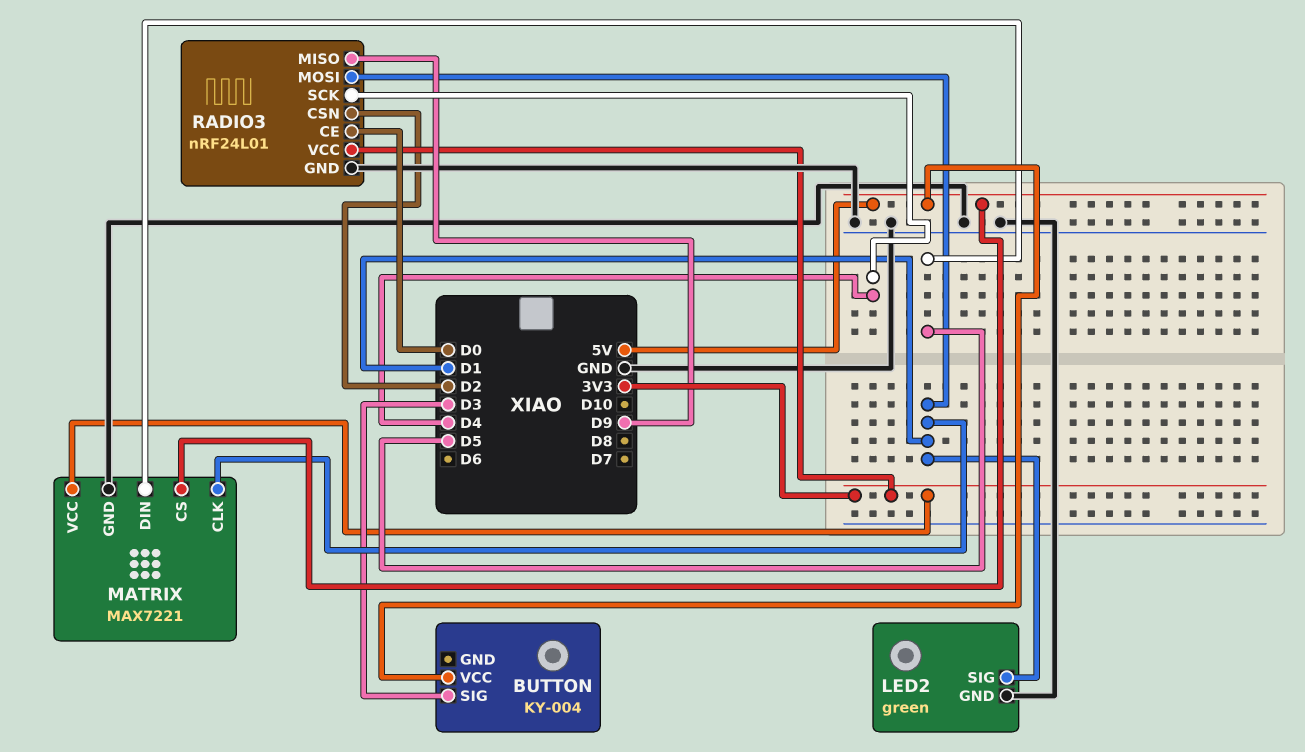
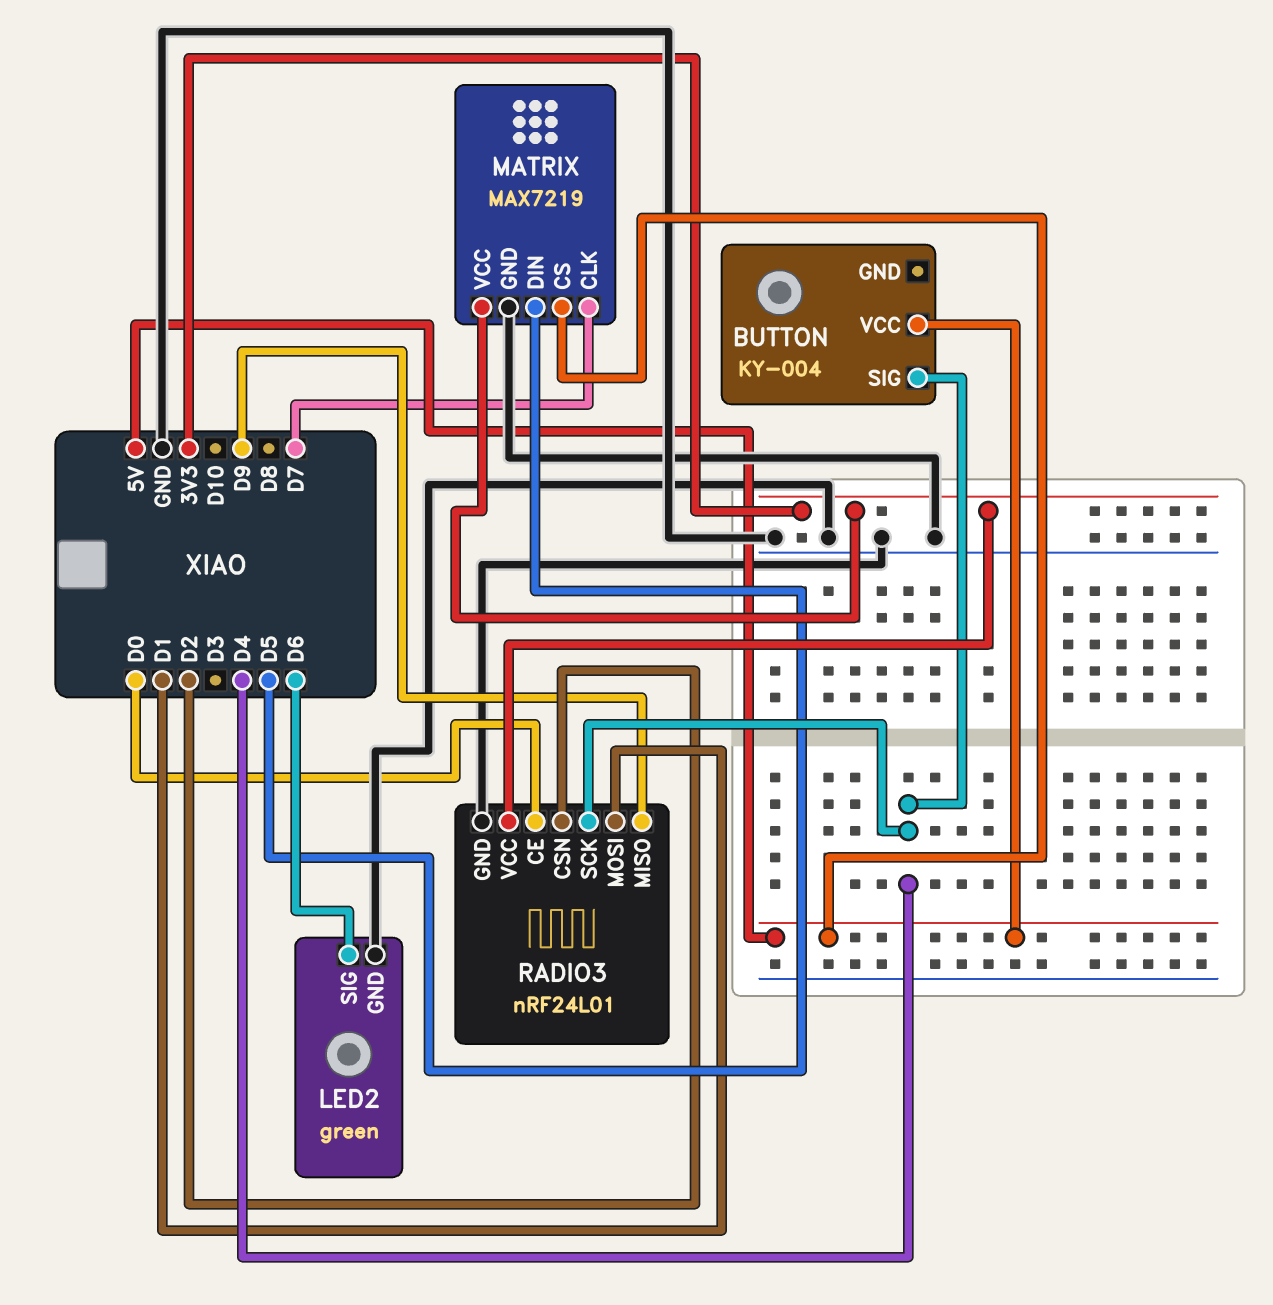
BUTTON pin SIG: D3 -> D4
LED2 pin SIG: D1 -> D6
MATRIX: MAX7221 -> MAX7219
MATRIX pin CLK: D1 -> D7

